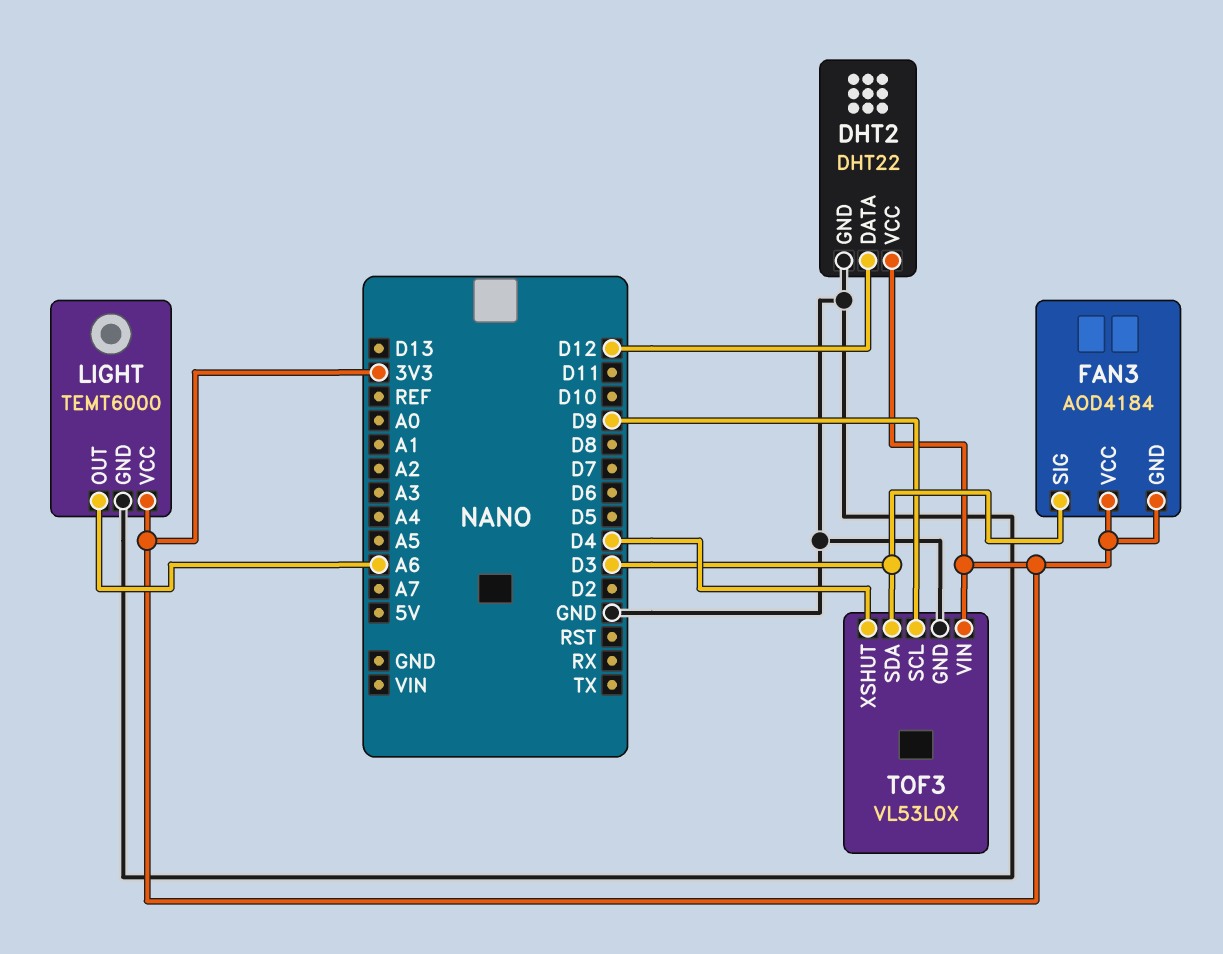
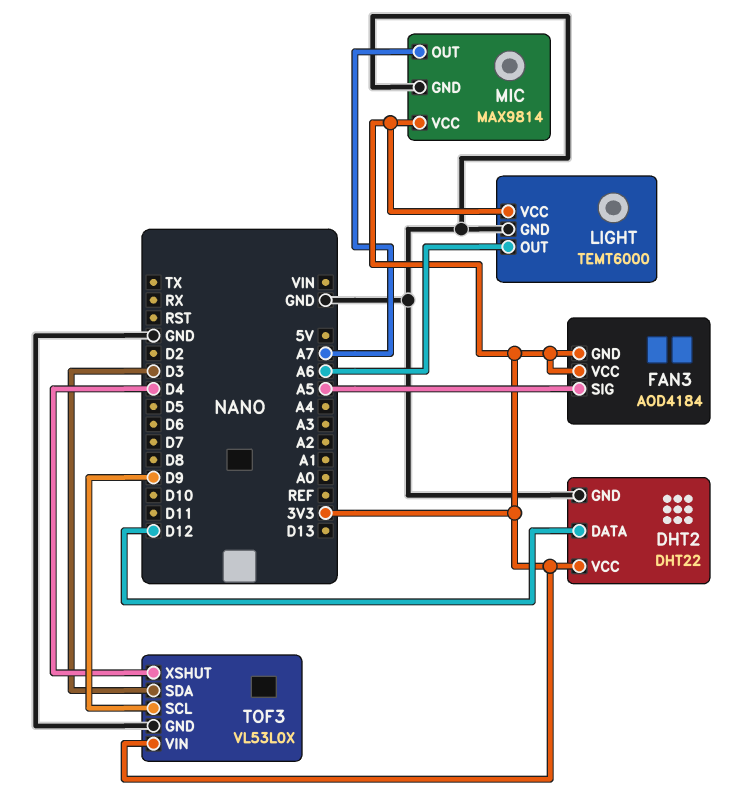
FAN3 pin SIG: D3 -> A5
MIC: none -> MAX9814
MIC pin GND: none -> GND
MIC pin OUT: none -> A7
MIC pin VCC: none -> 3V3

